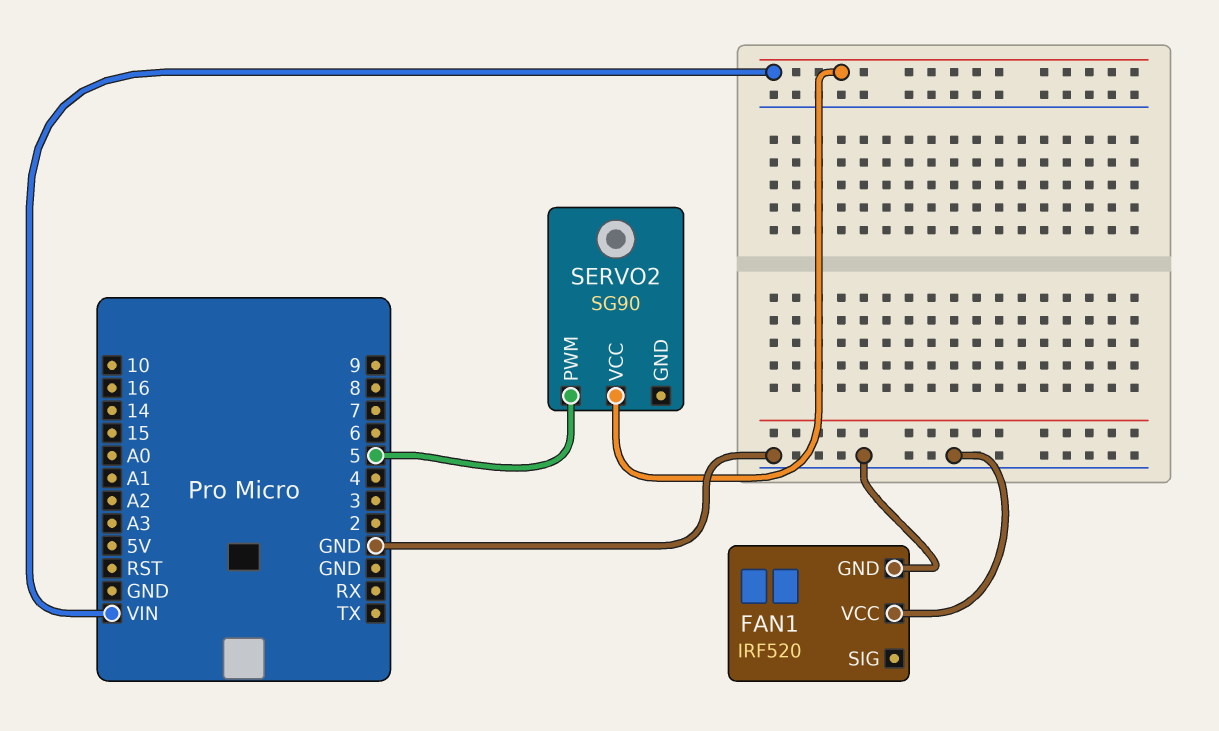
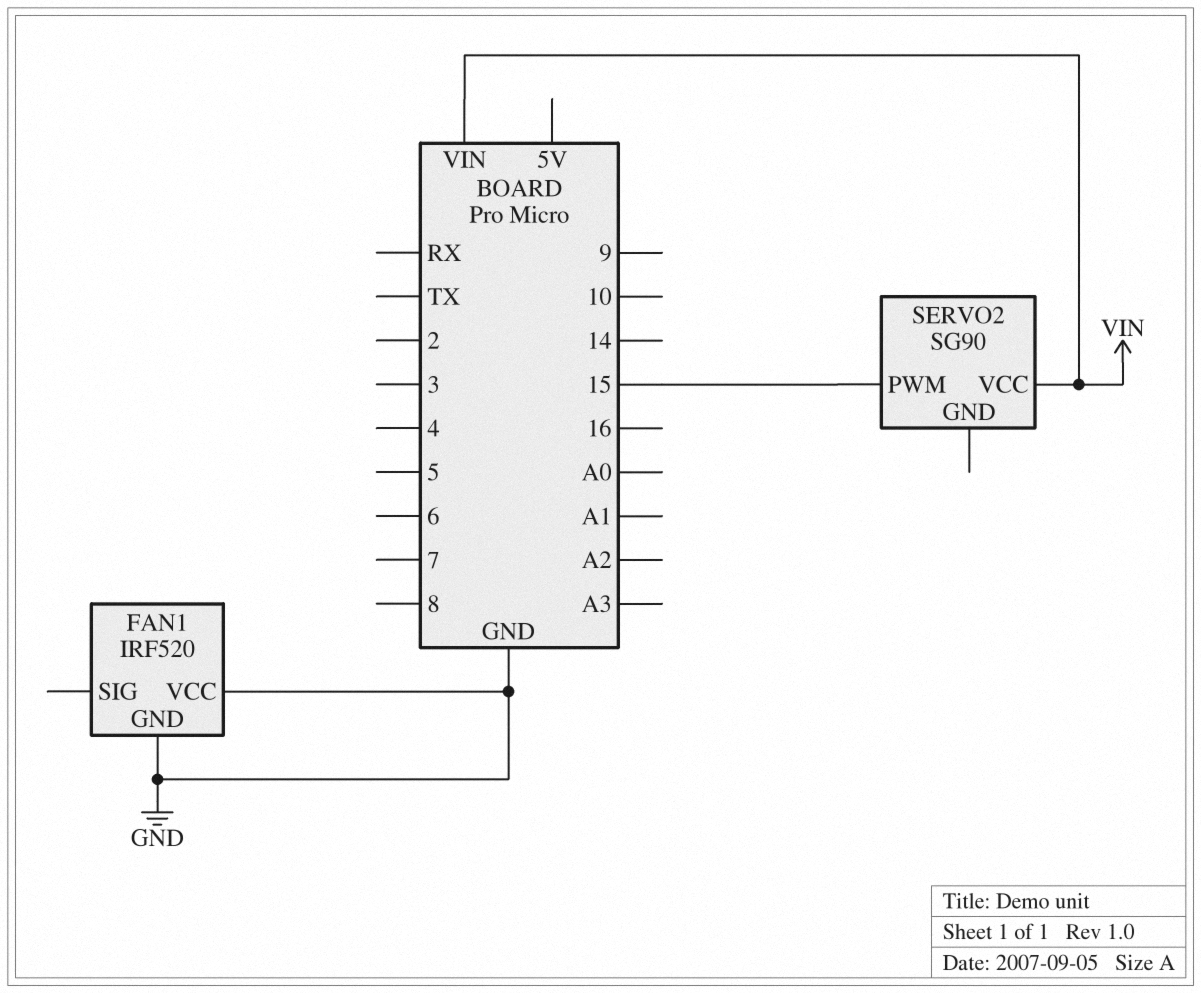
SERVO2 pin PWM: 5 -> 15

